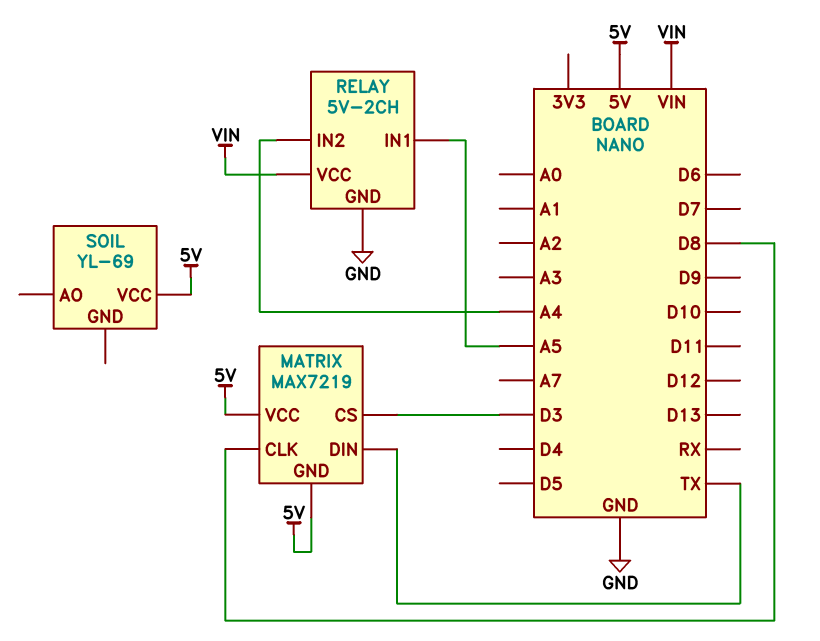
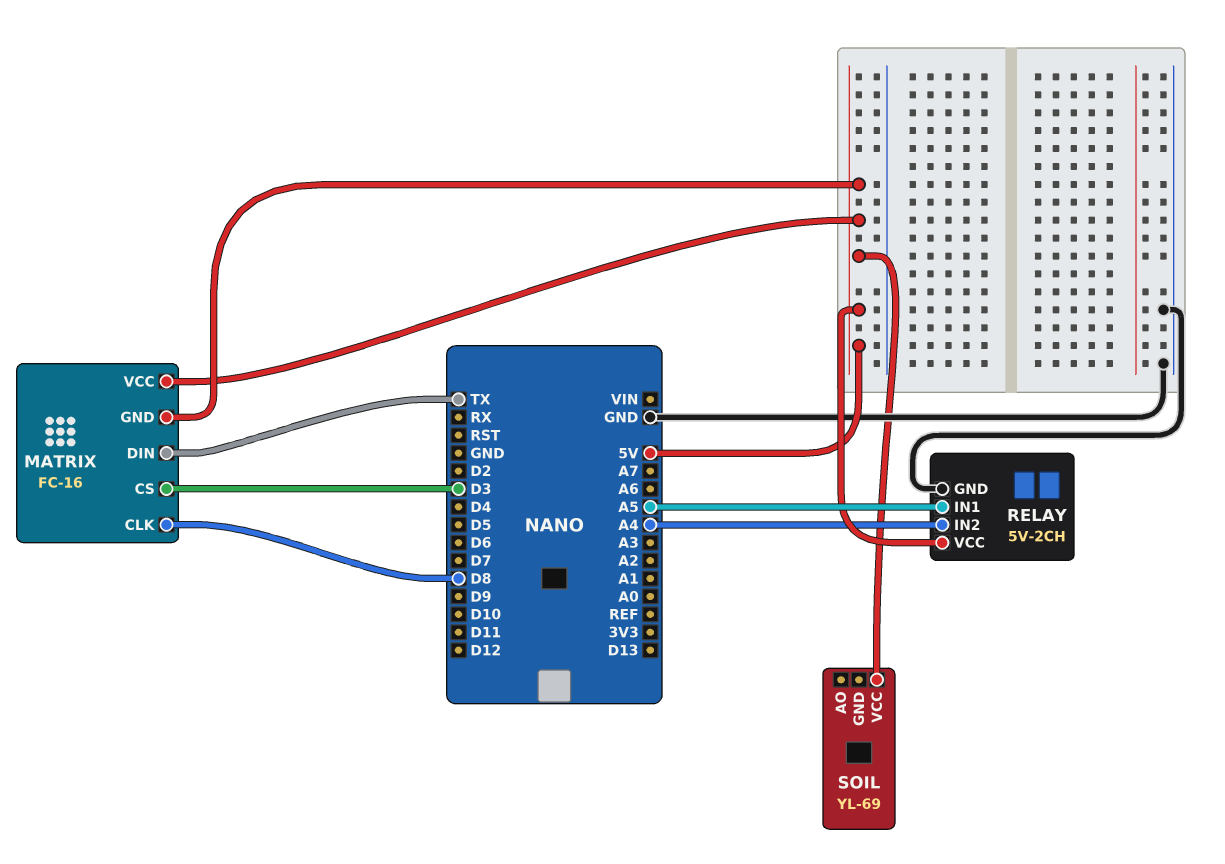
MATRIX: MAX7219 -> FC-16
RELAY pin VCC: VIN -> 5V

